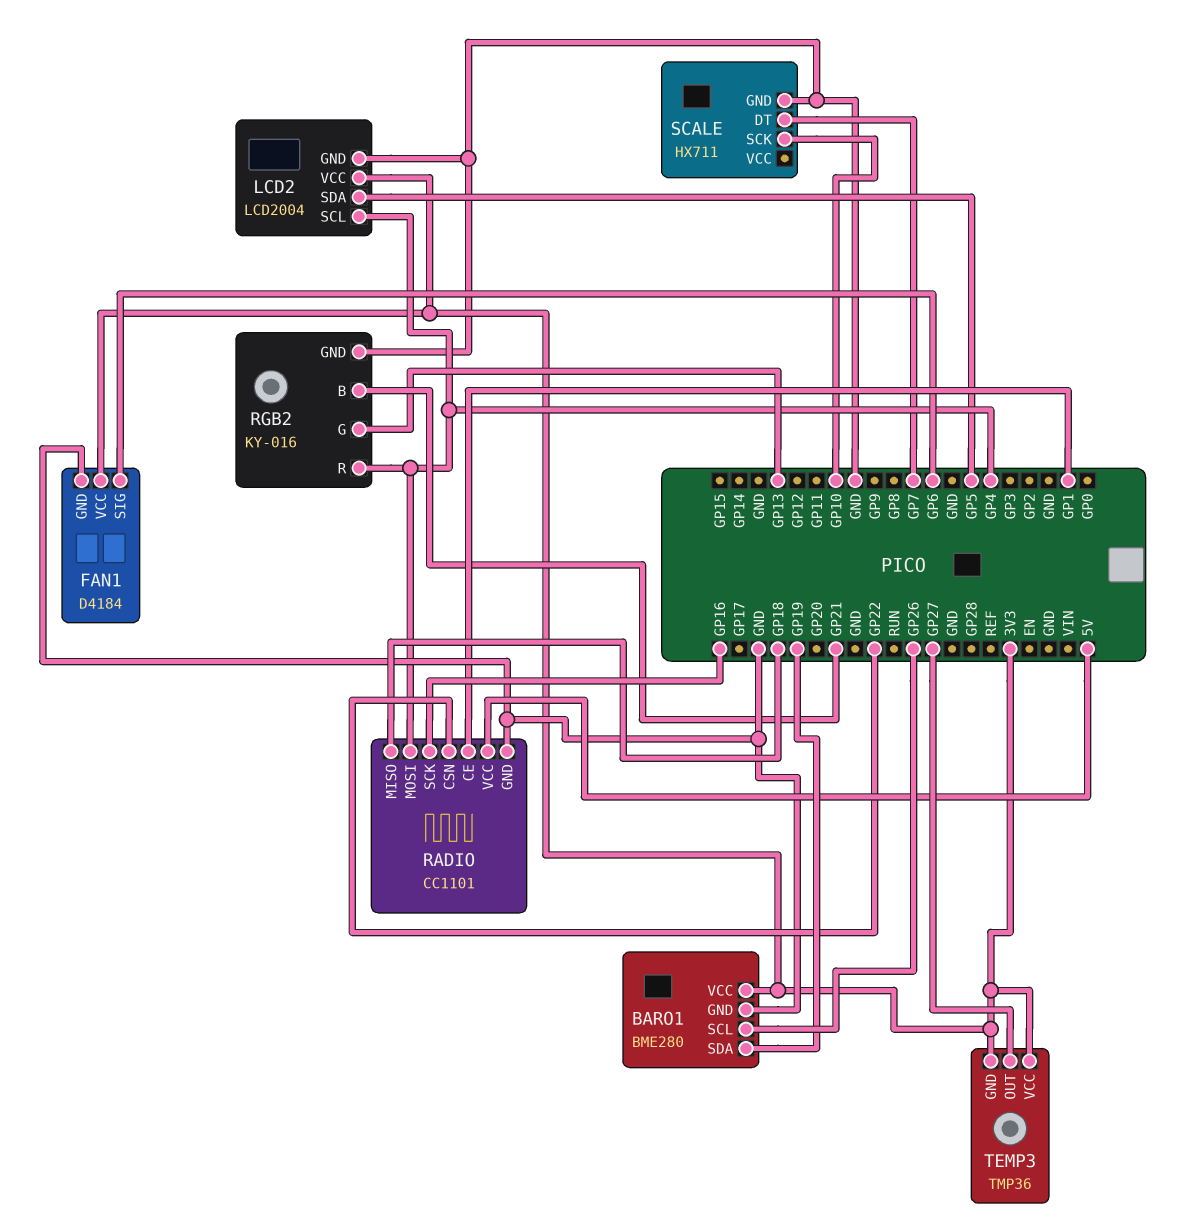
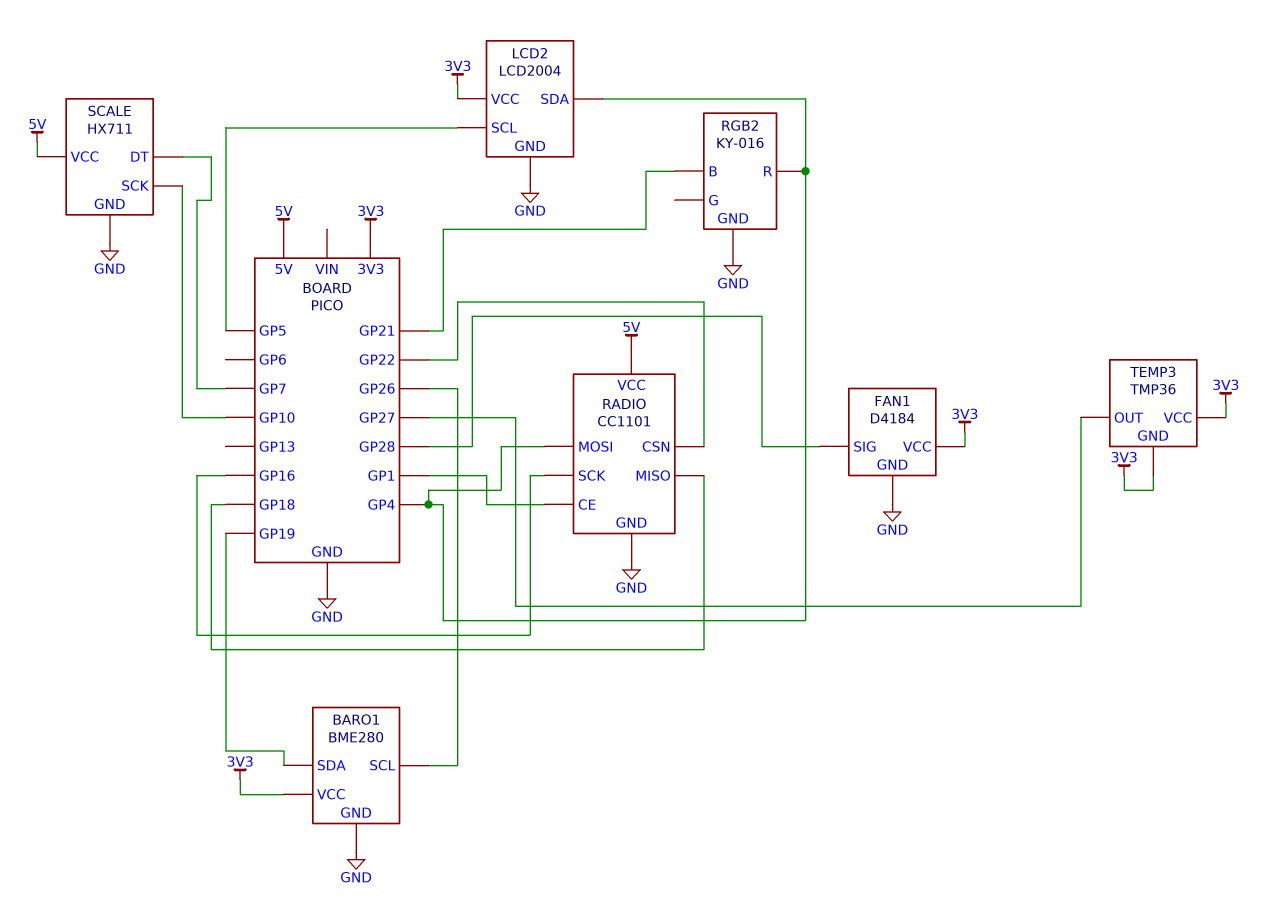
FAN1 pin SIG: GP6 -> GP28
LCD2 pin SCL: GP4 -> GP5
LCD2 pin SDA: GP5 -> GP4
RGB2 pin G: GP13 -> none
SCALE pin VCC: none -> 5V

